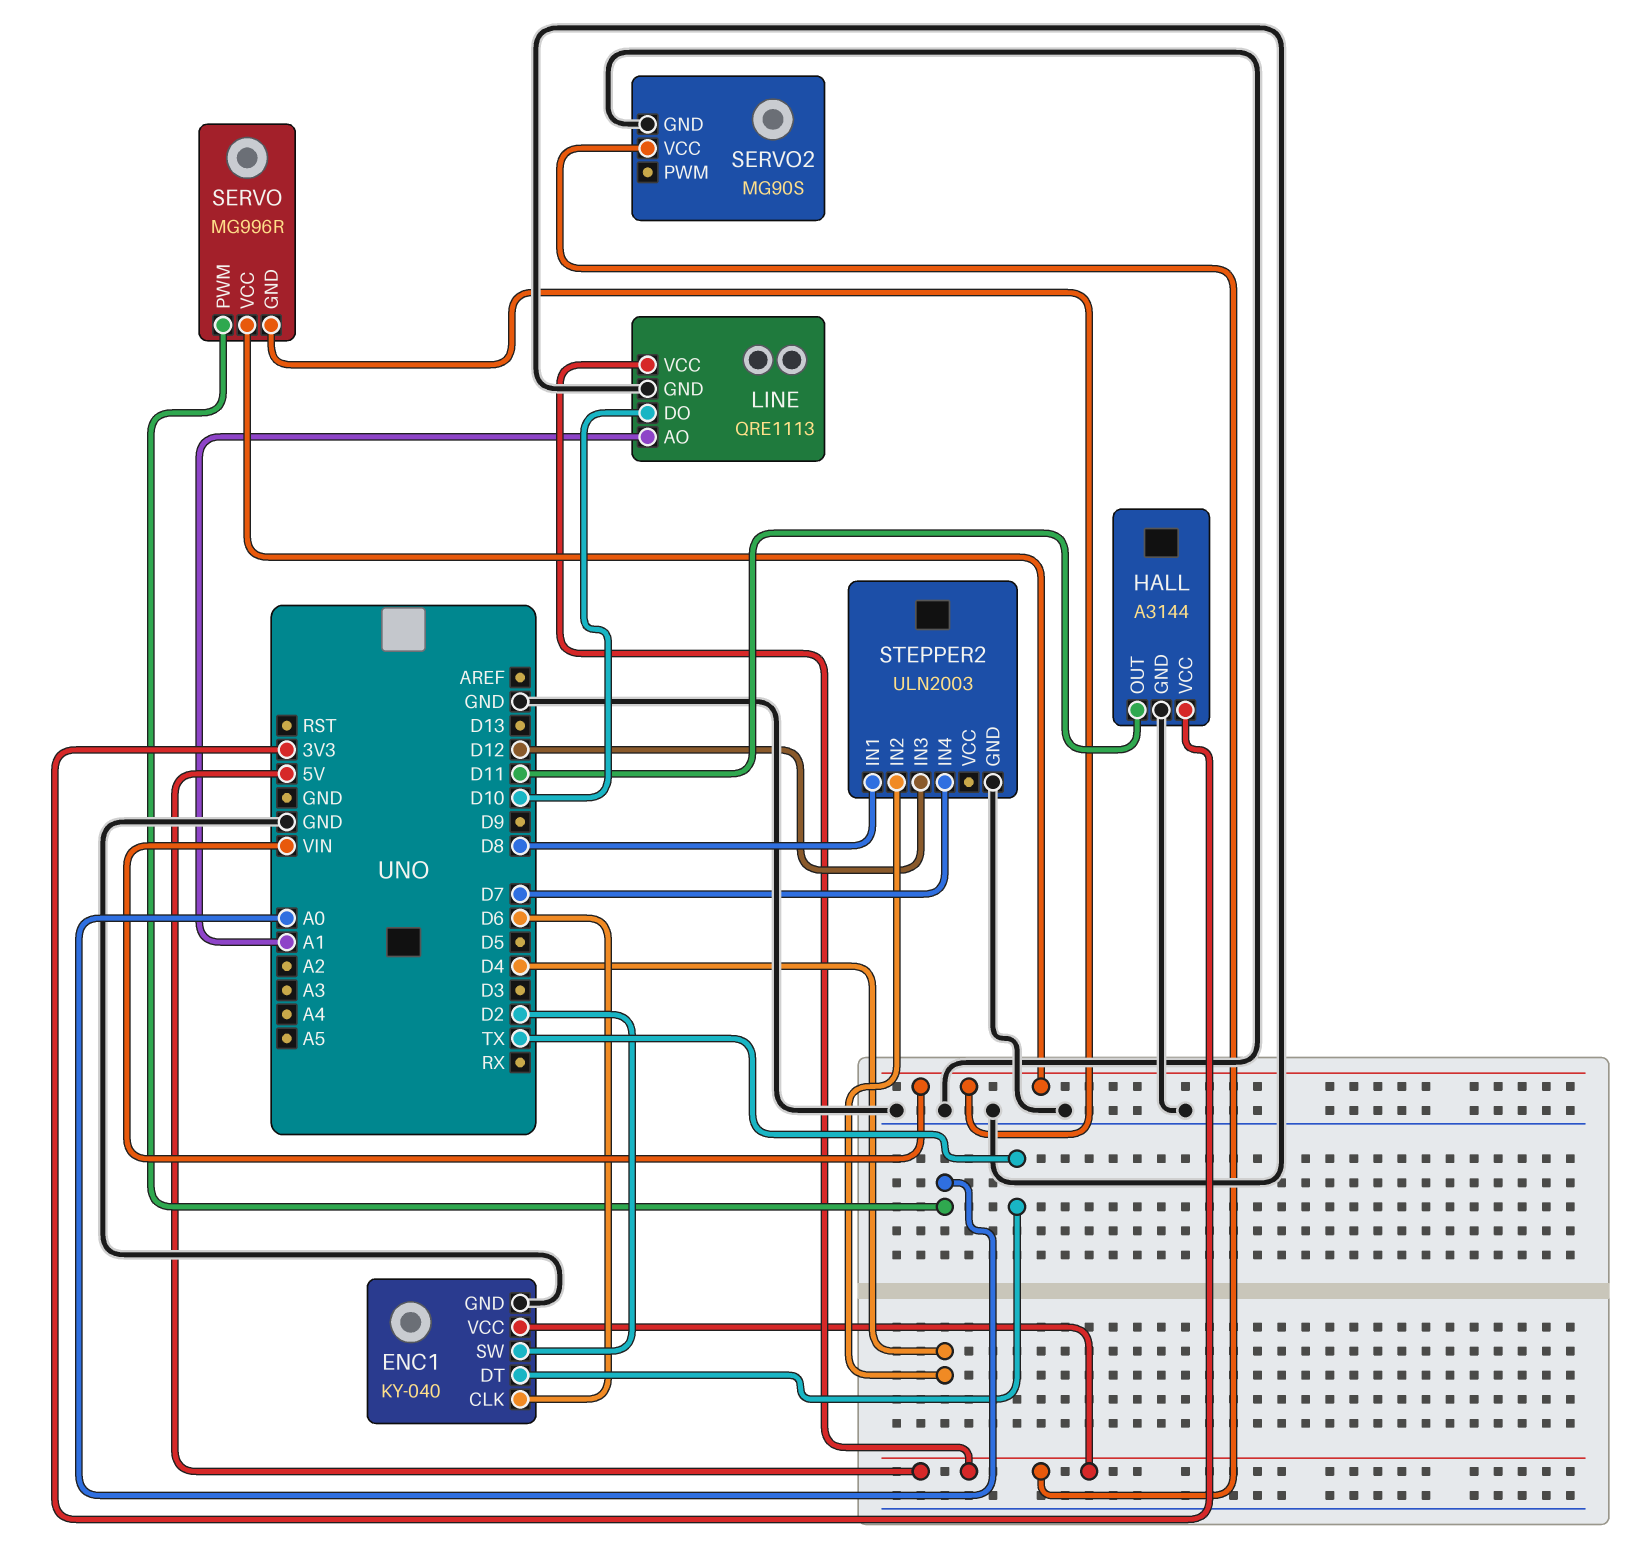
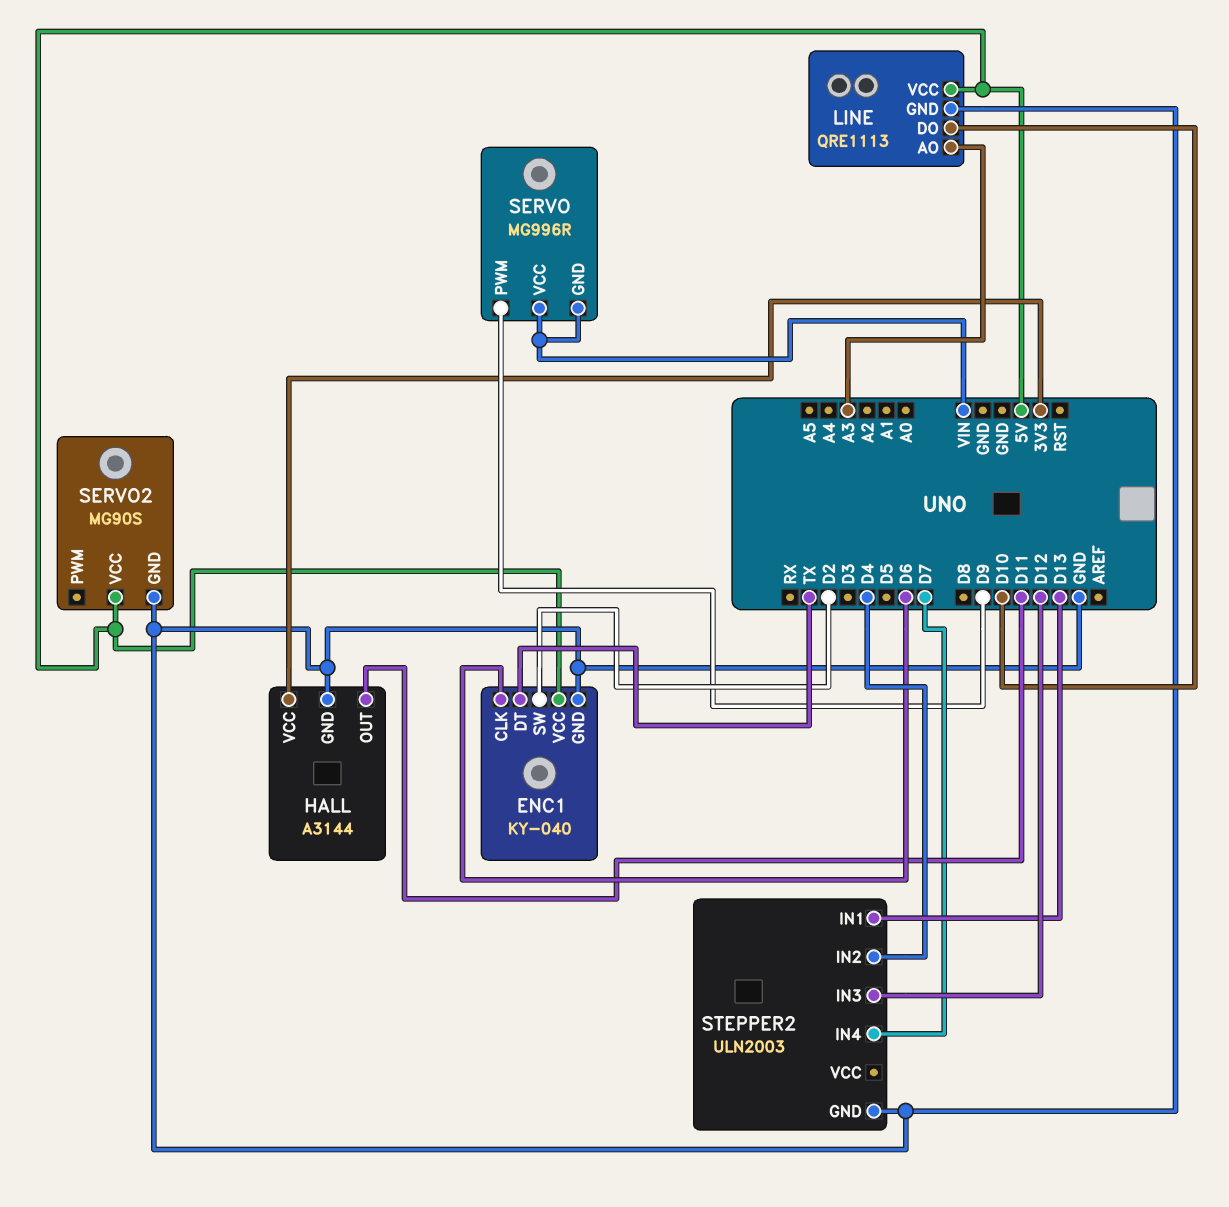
LINE pin AO: A1 -> A3
SERVO pin PWM: A0 -> D9
STEPPER2 pin IN1: D8 -> D13

